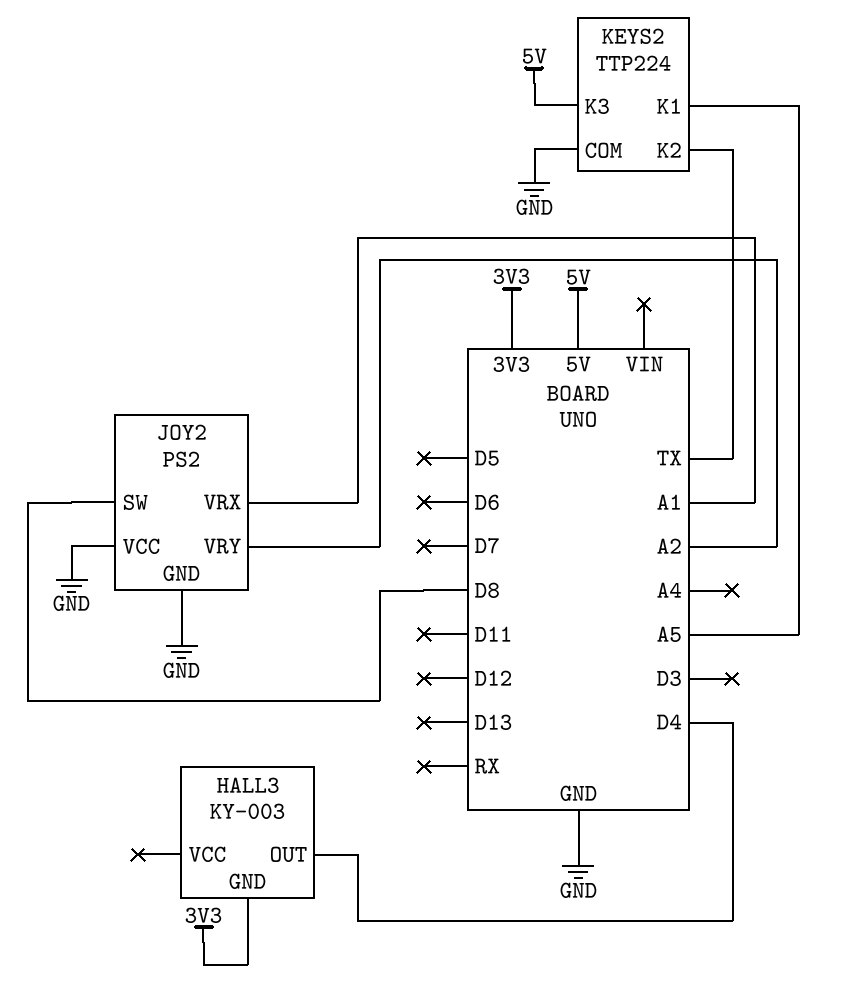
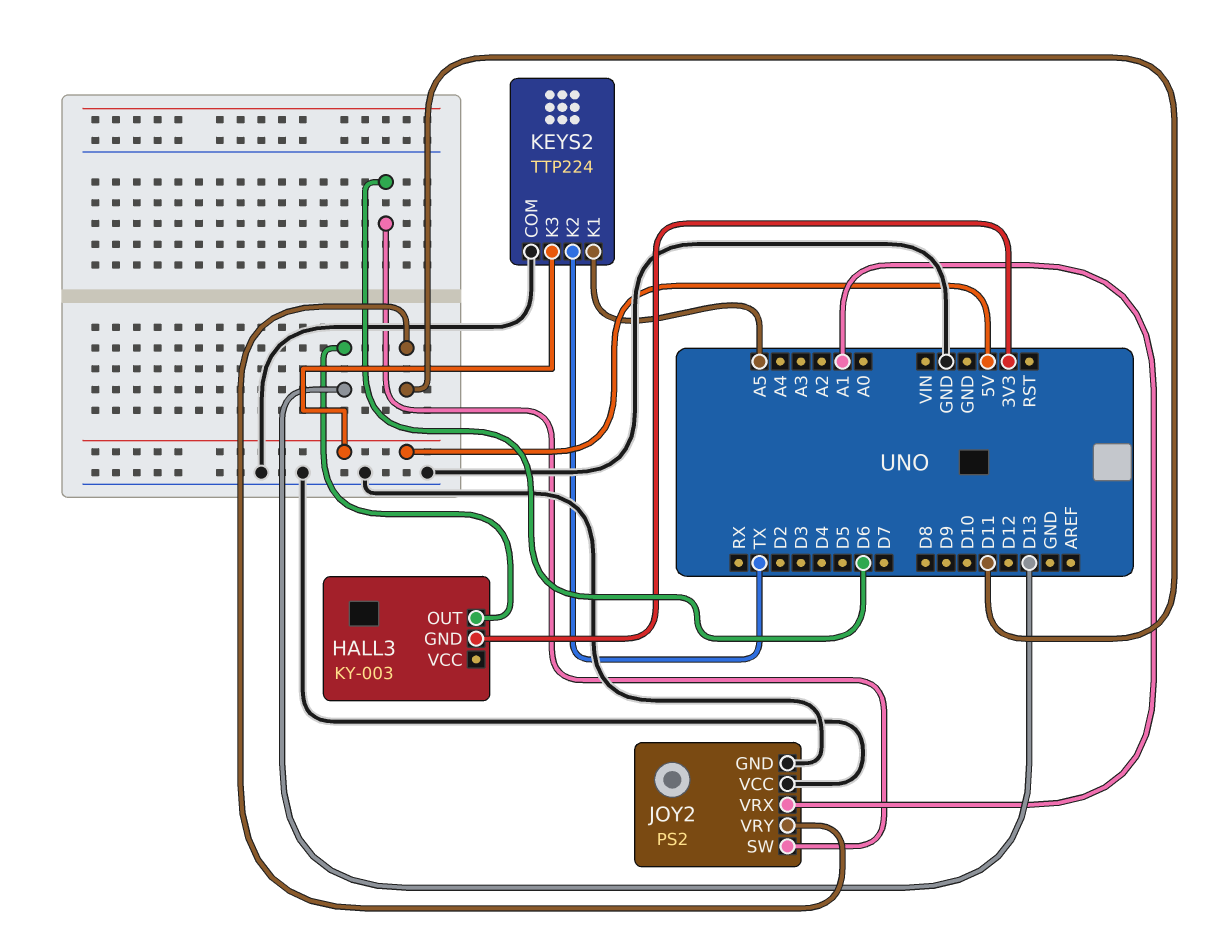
HALL3 pin OUT: D4 -> D13
JOY2 pin SW: D8 -> D6
JOY2 pin VRY: A2 -> D11

